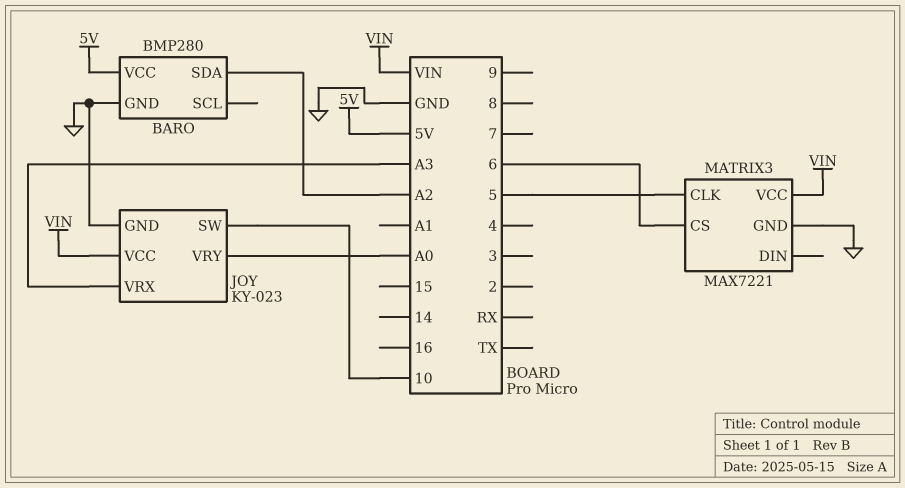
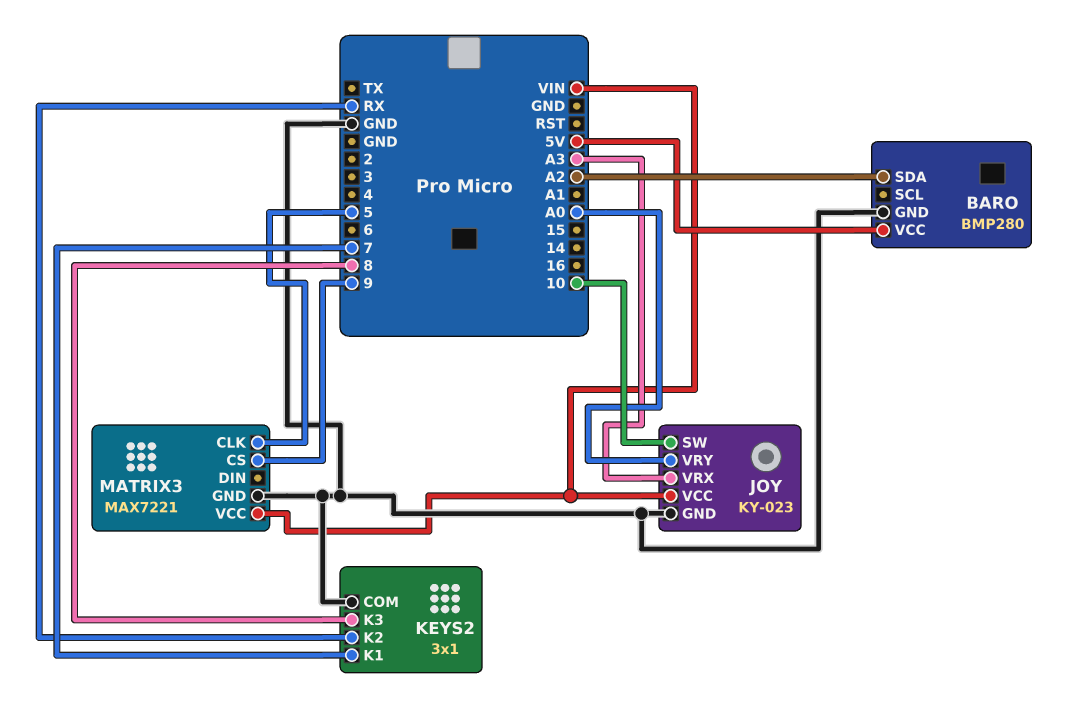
KEYS2: none -> 3x1
KEYS2 pin COM: none -> GND
KEYS2 pin K1: none -> 7
KEYS2 pin K2: none -> RX
KEYS2 pin K3: none -> 8
MATRIX3 pin CS: 6 -> 9

